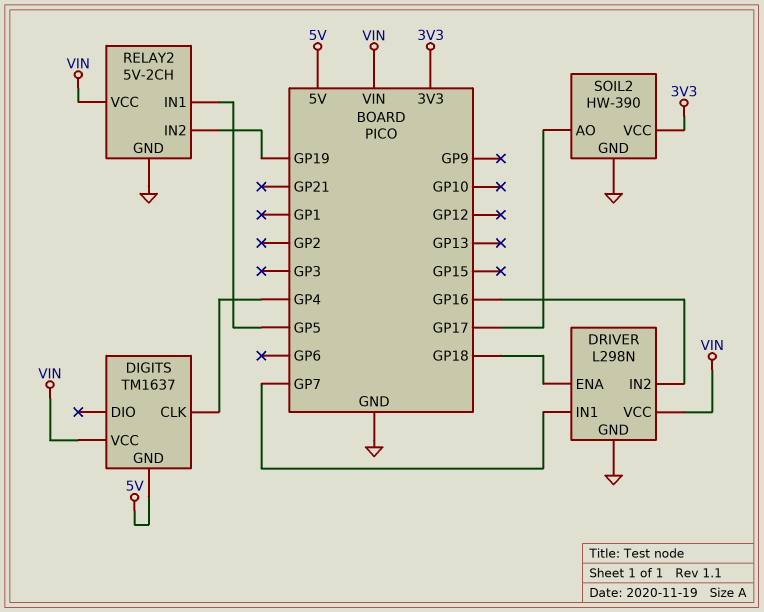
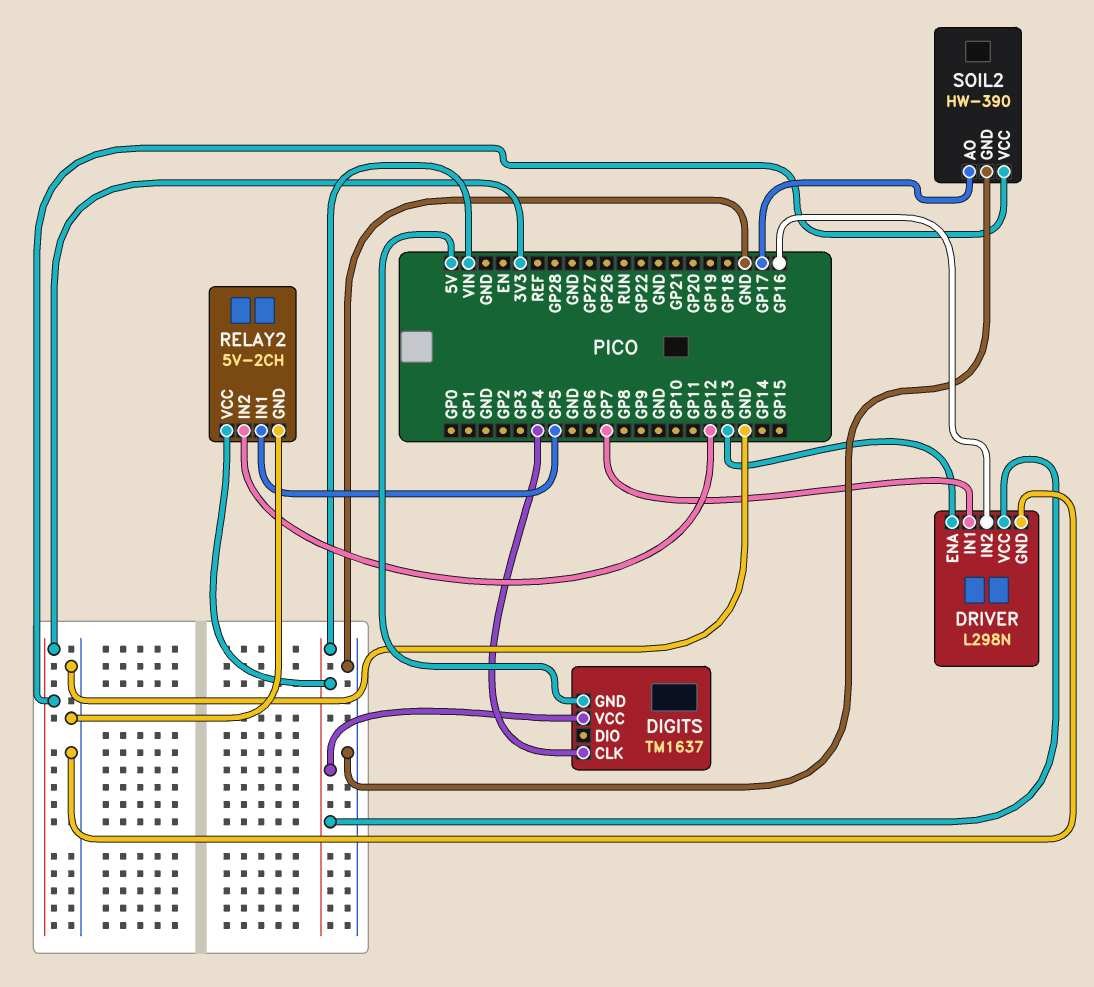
DRIVER pin ENA: GP18 -> GP13
RELAY2 pin IN2: GP19 -> GP12

